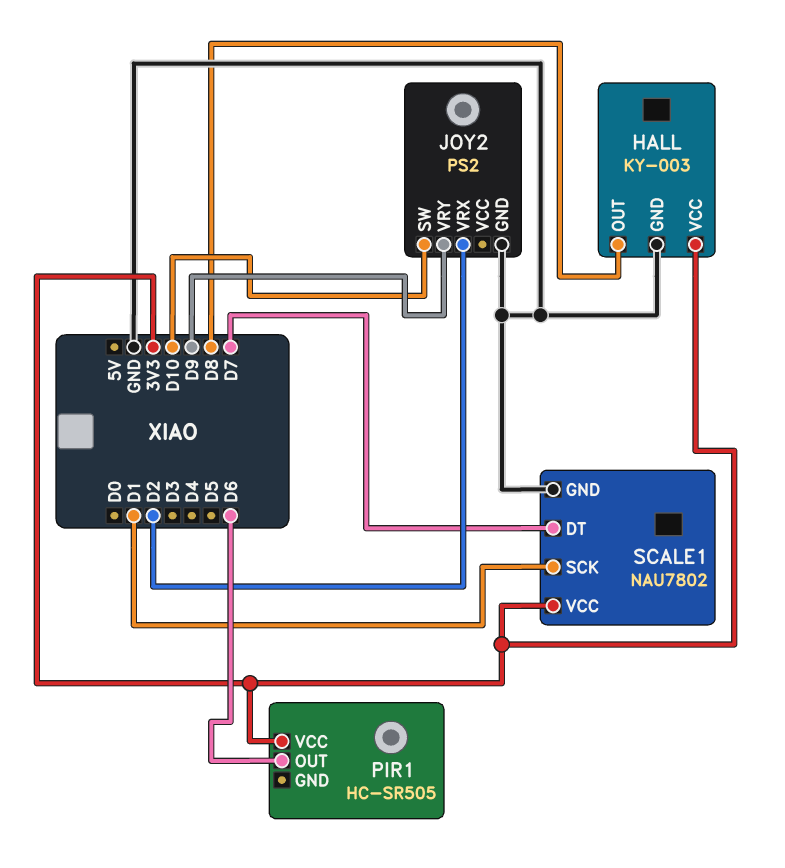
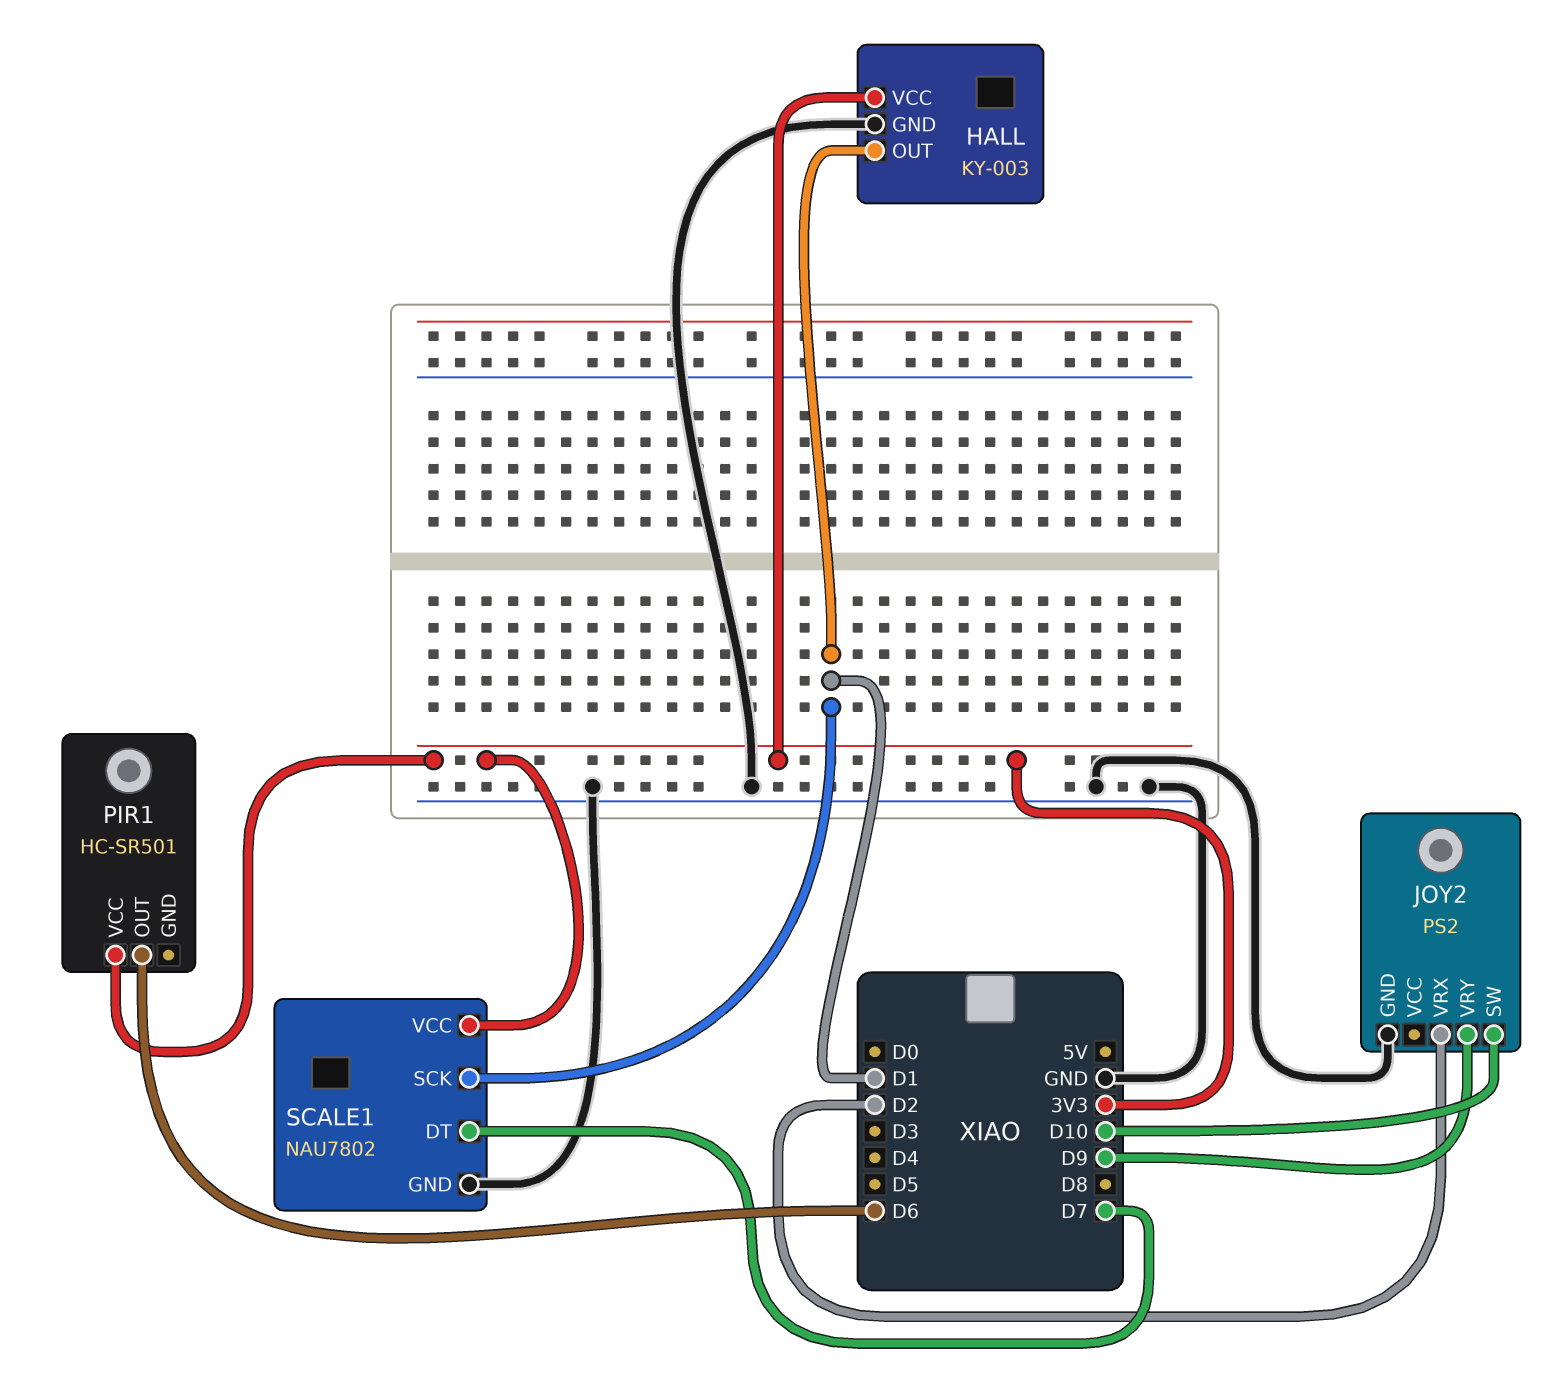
HALL pin OUT: D8 -> D1
PIR1: HC-SR505 -> HC-SR501

